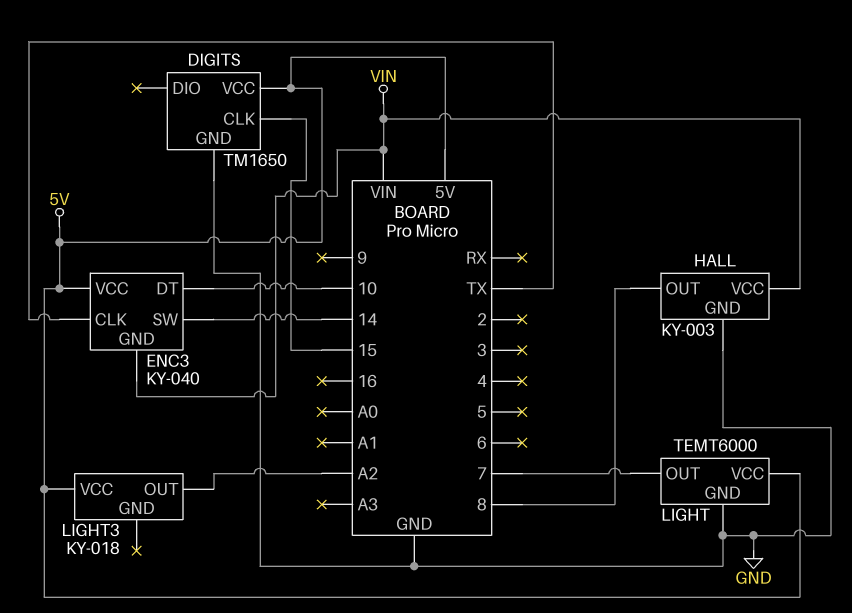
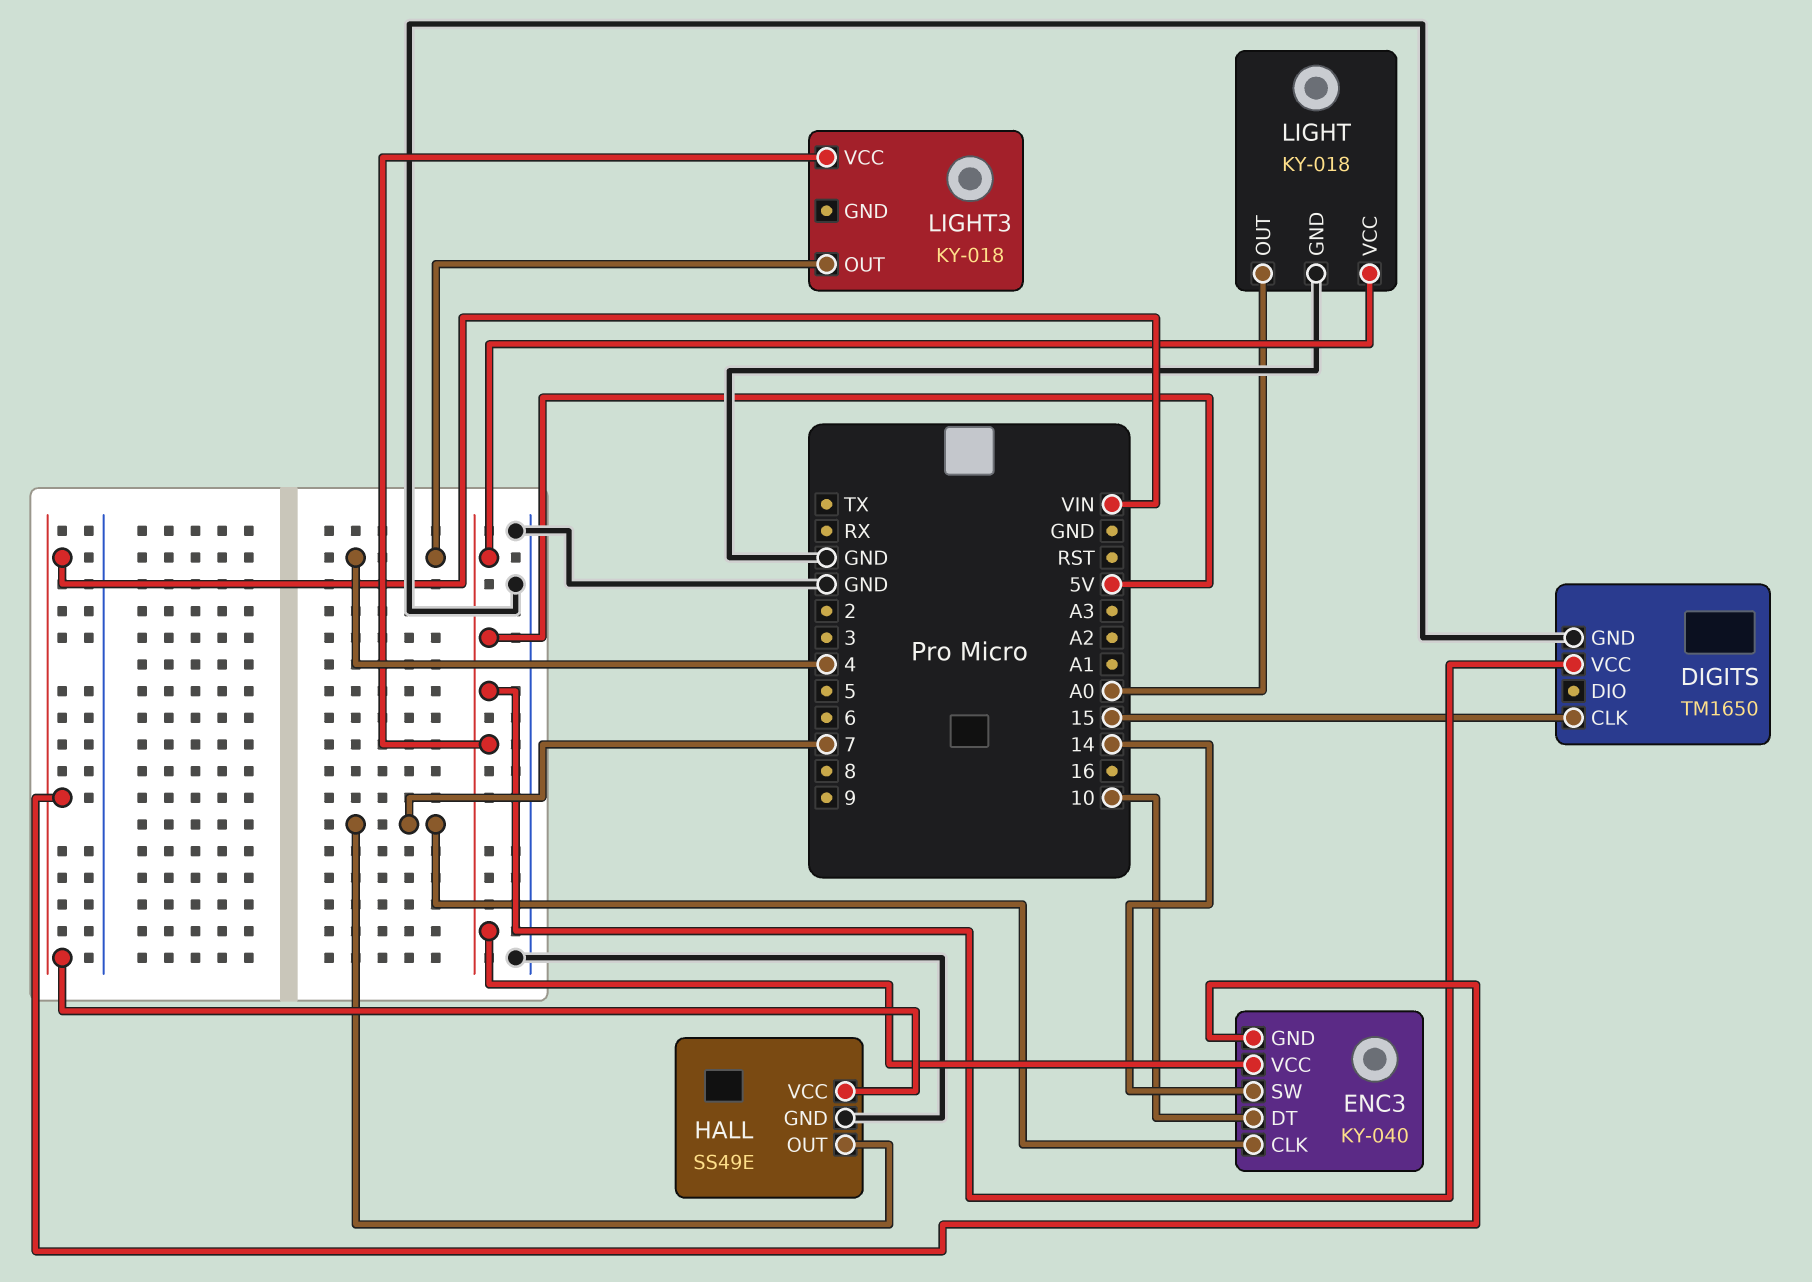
ENC3 pin CLK: TX -> 7
HALL: KY-003 -> SS49E
HALL pin OUT: 8 -> 7
LIGHT: TEMT6000 -> KY-018
LIGHT pin OUT: 7 -> A0
LIGHT3 pin OUT: A2 -> 4

